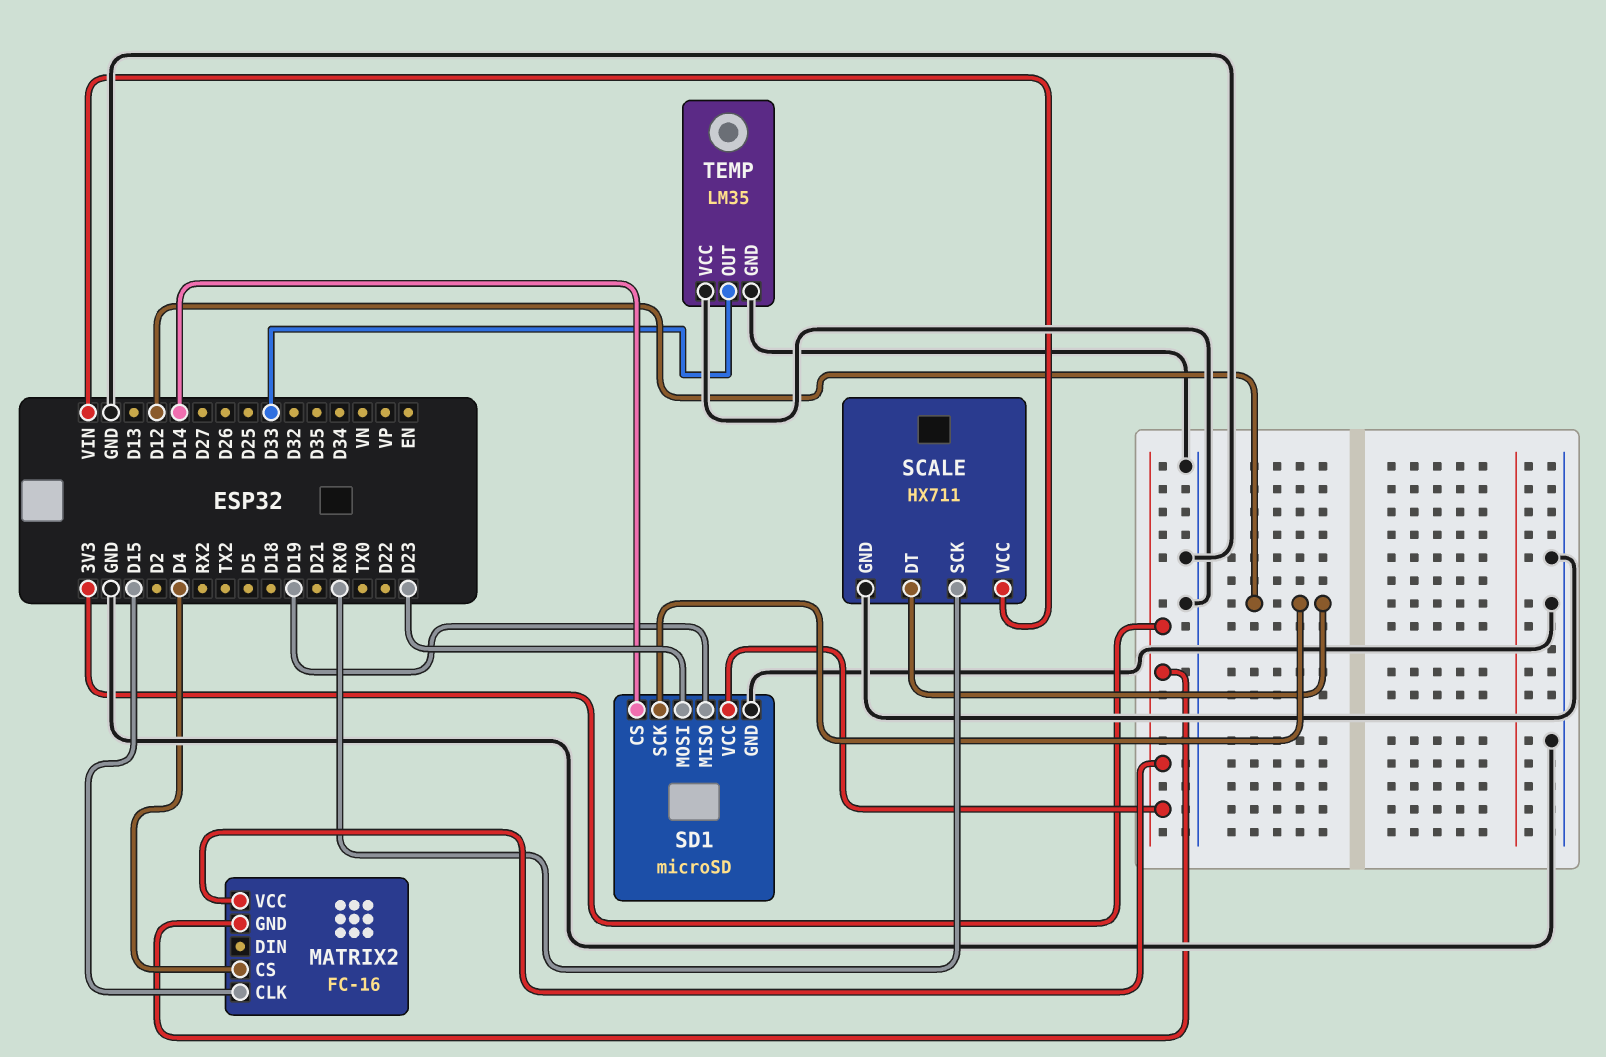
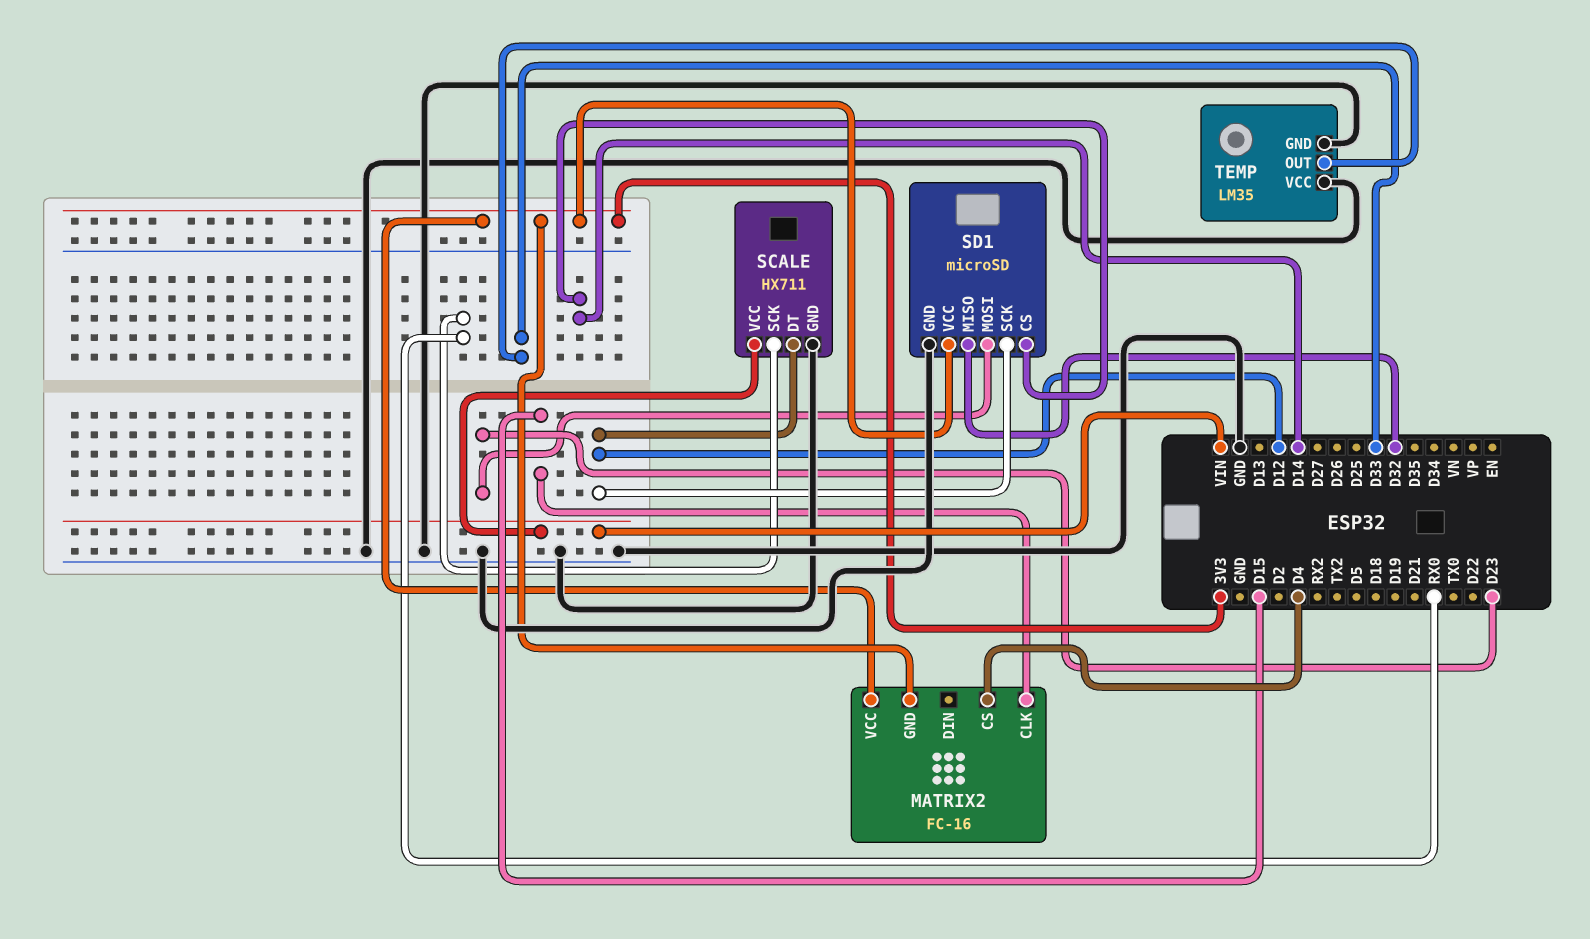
SD1 pin MISO: D19 -> D32

